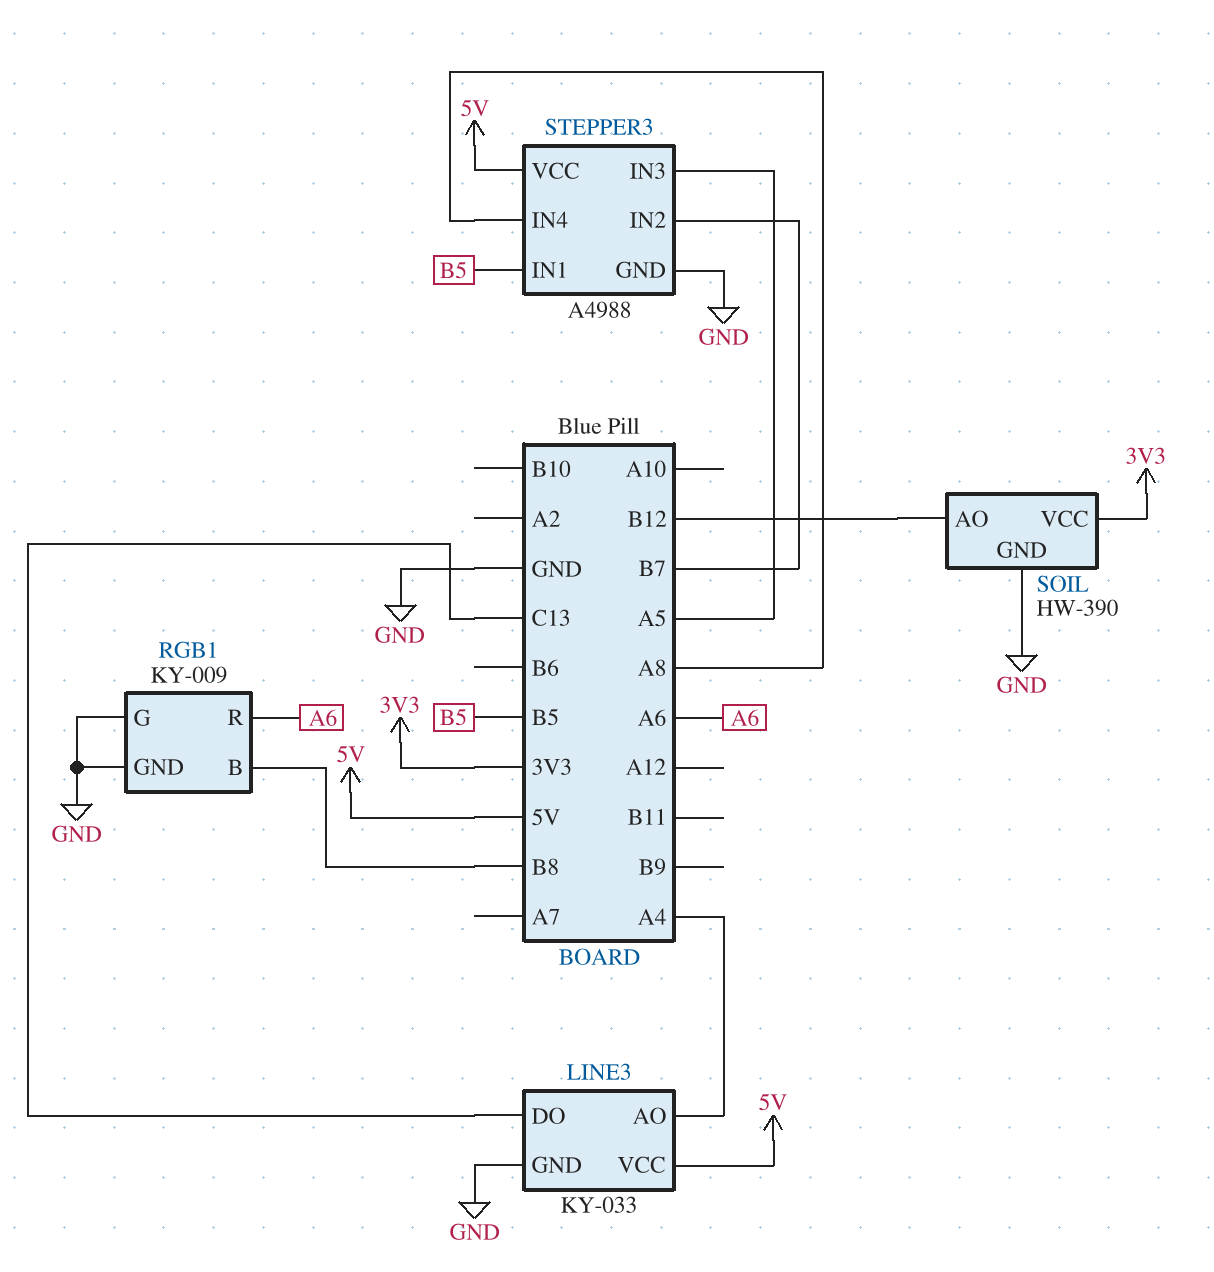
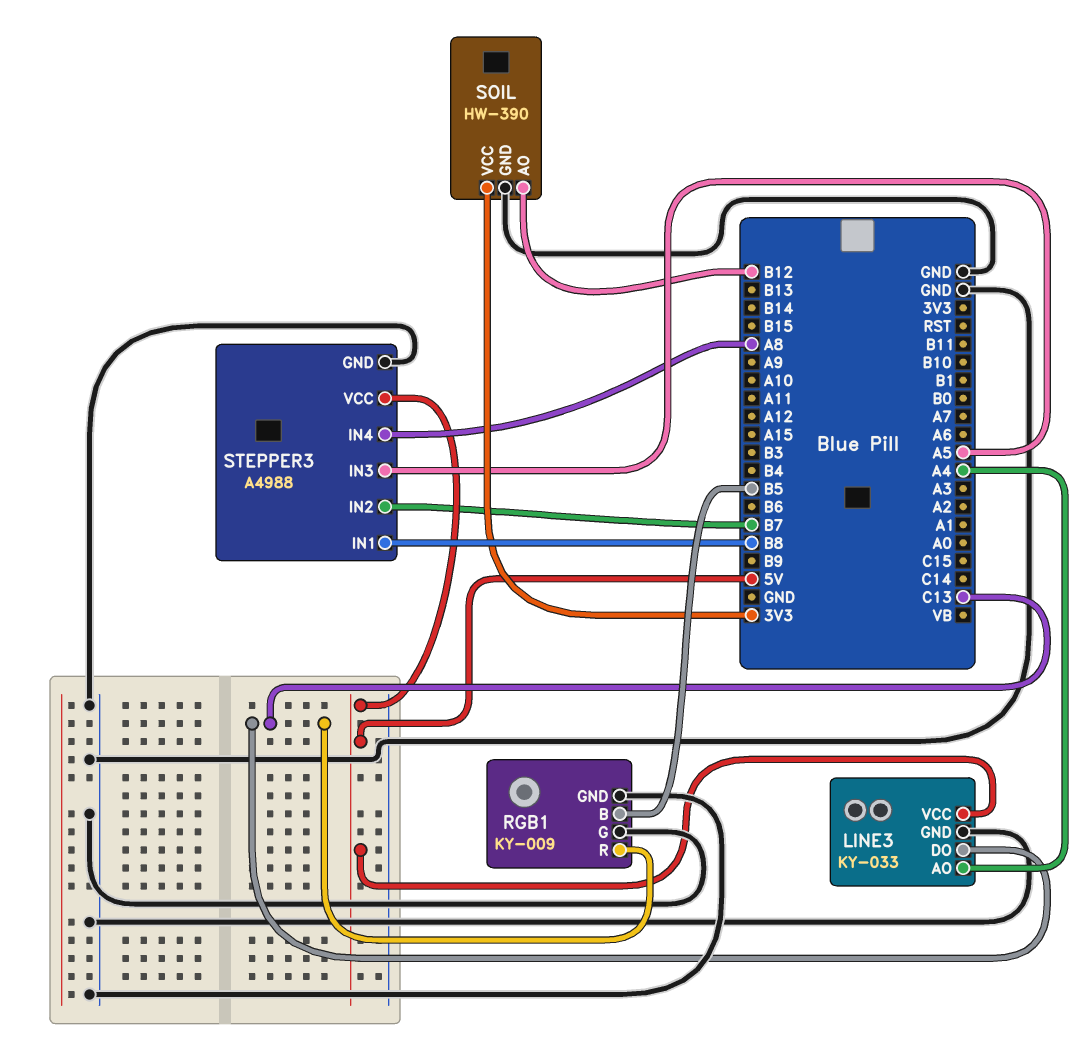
RGB1 pin B: B8 -> B5
RGB1 pin R: A6 -> C13
STEPPER3 pin IN1: B5 -> B8

